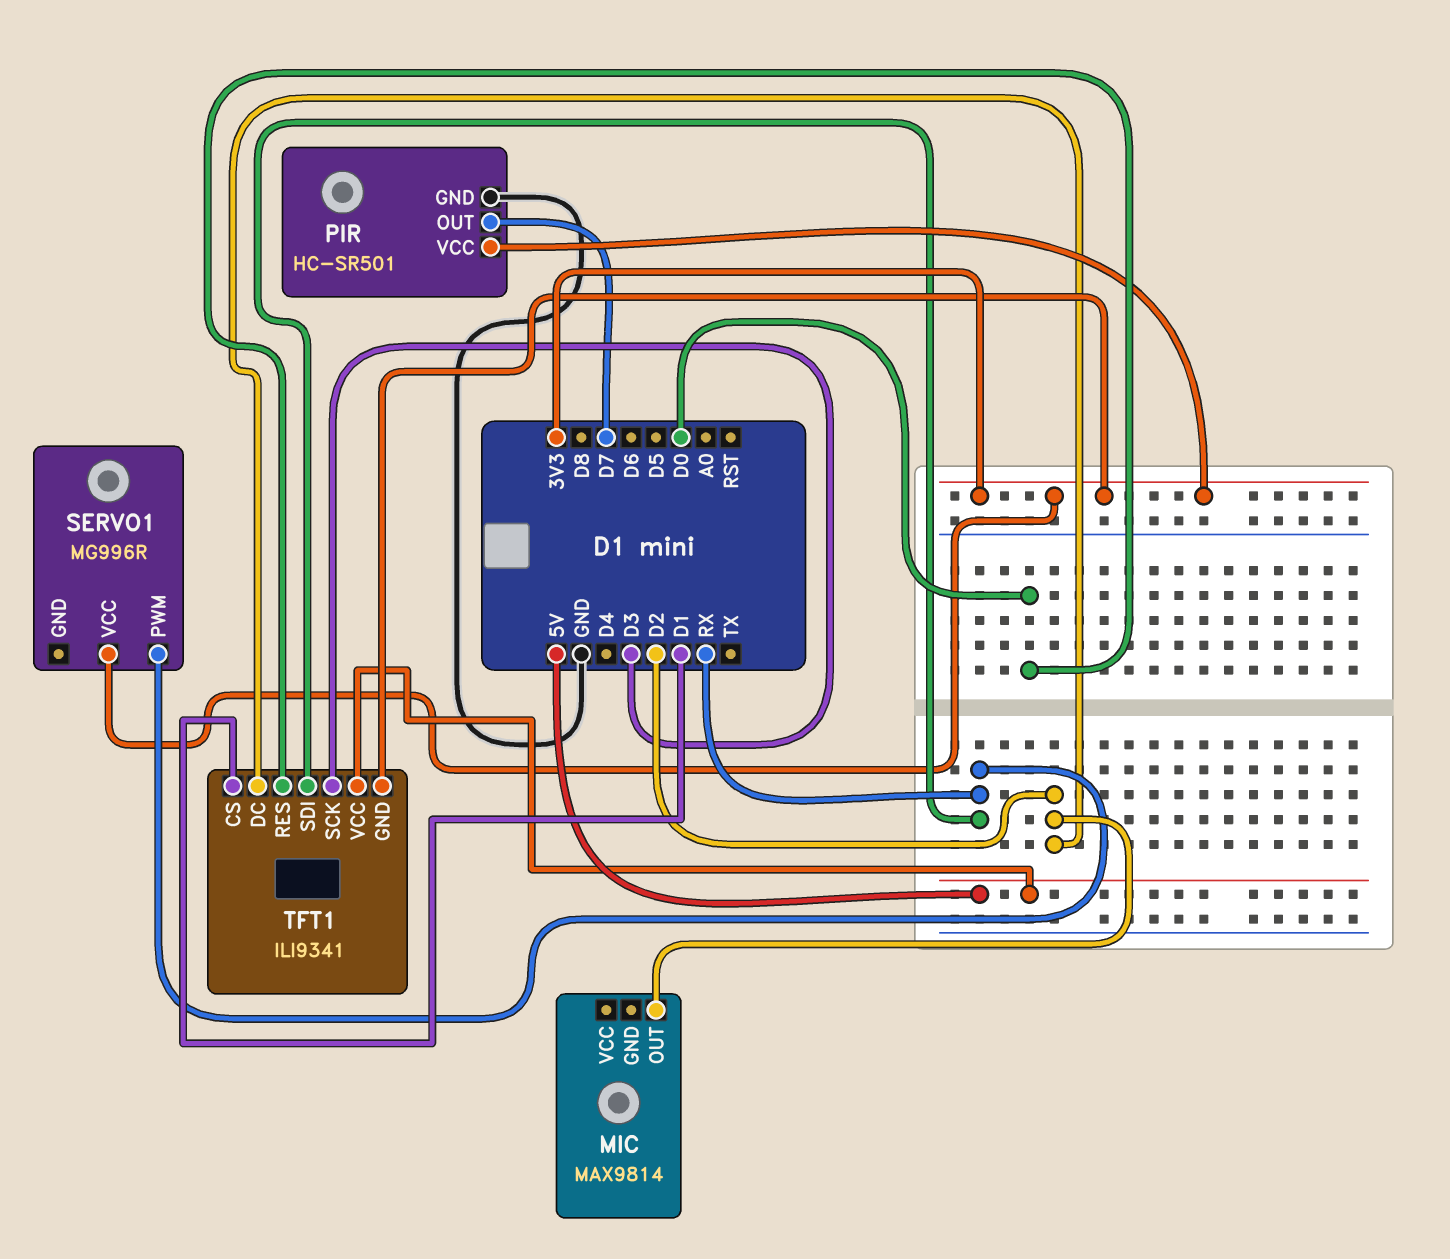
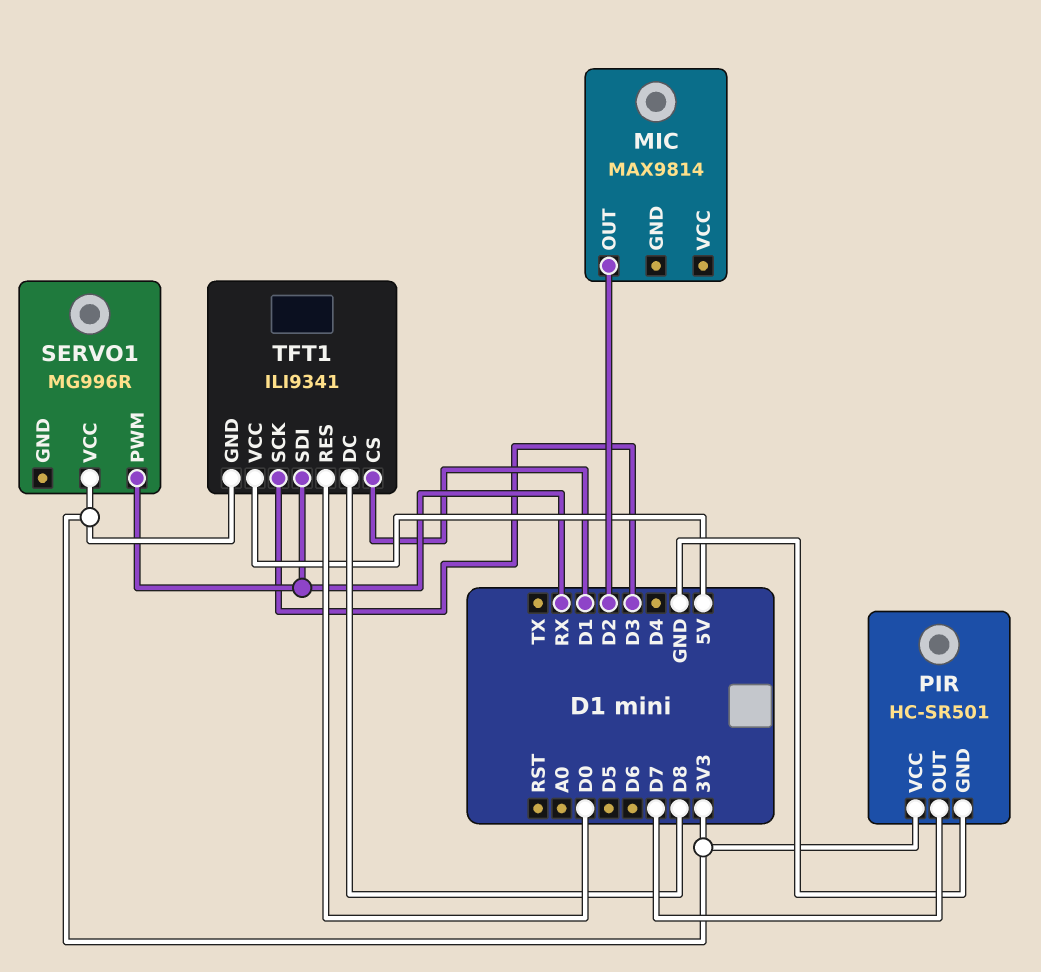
TFT1 pin DC: D2 -> D8

